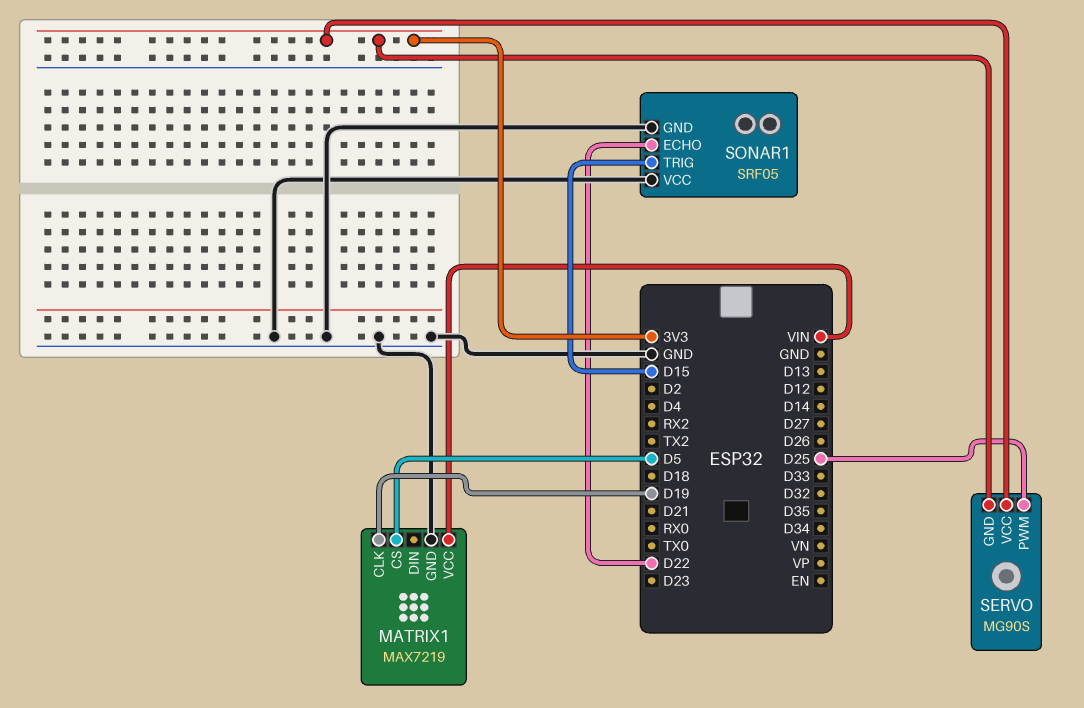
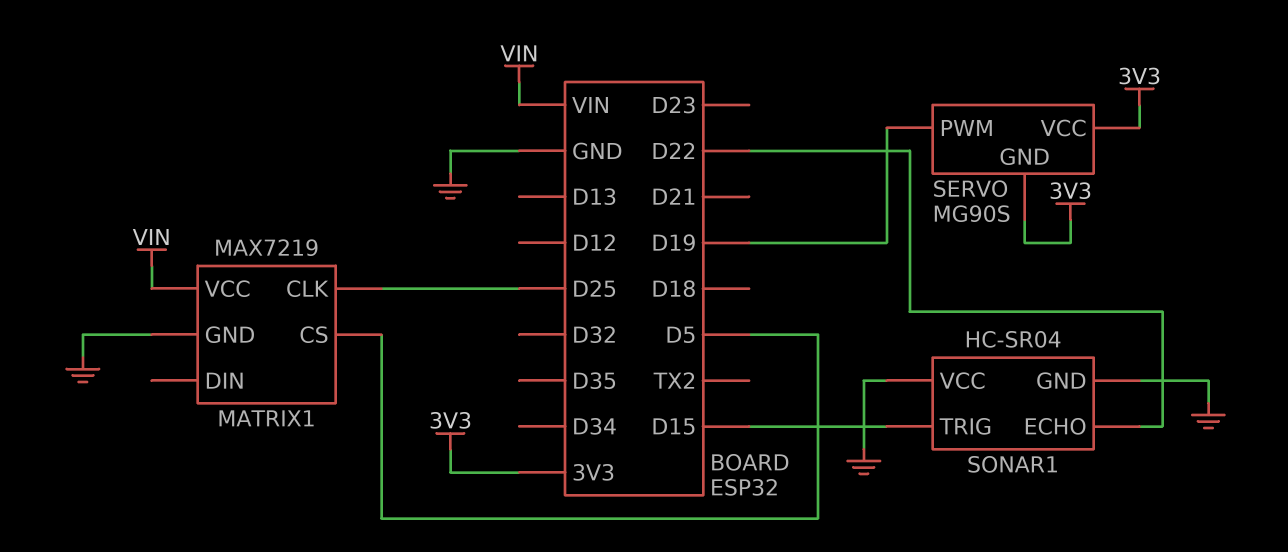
MATRIX1 pin CLK: D19 -> D25
SERVO pin PWM: D25 -> D19
SONAR1: SRF05 -> HC-SR04

